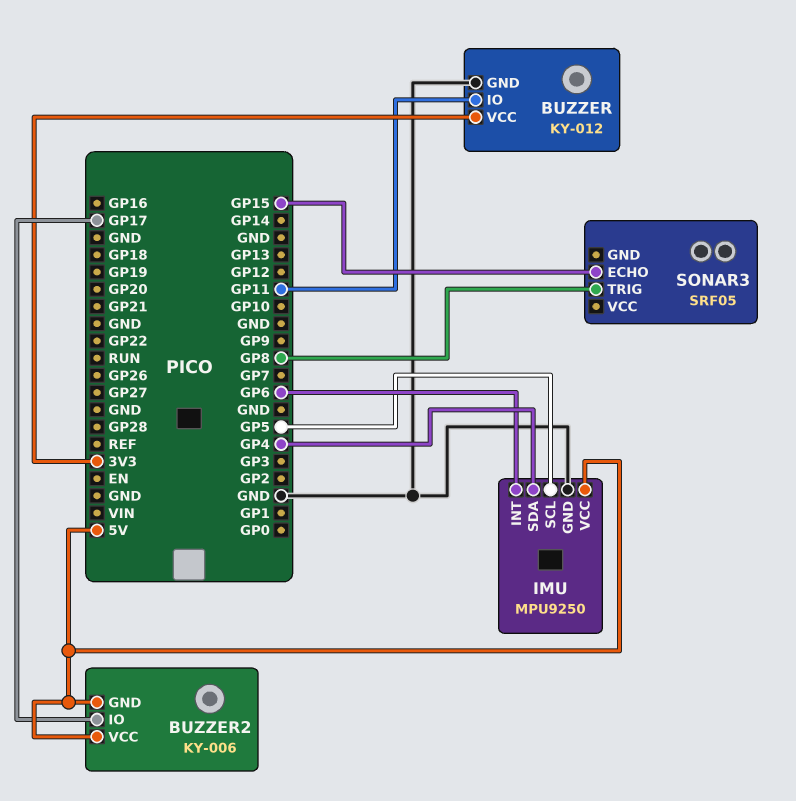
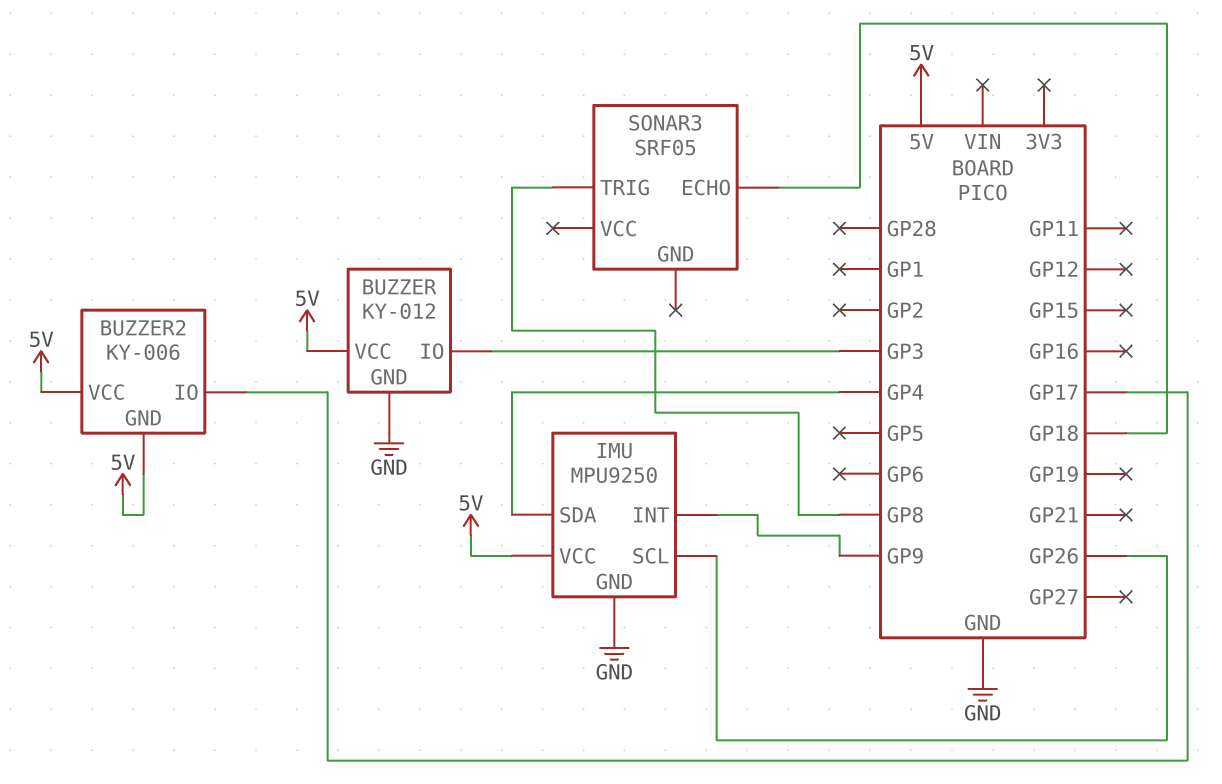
BUZZER pin IO: GP11 -> GP3
BUZZER pin VCC: 3V3 -> 5V
IMU pin INT: GP6 -> GP9
IMU pin SCL: GP5 -> GP26
SONAR3 pin ECHO: GP15 -> GP18

